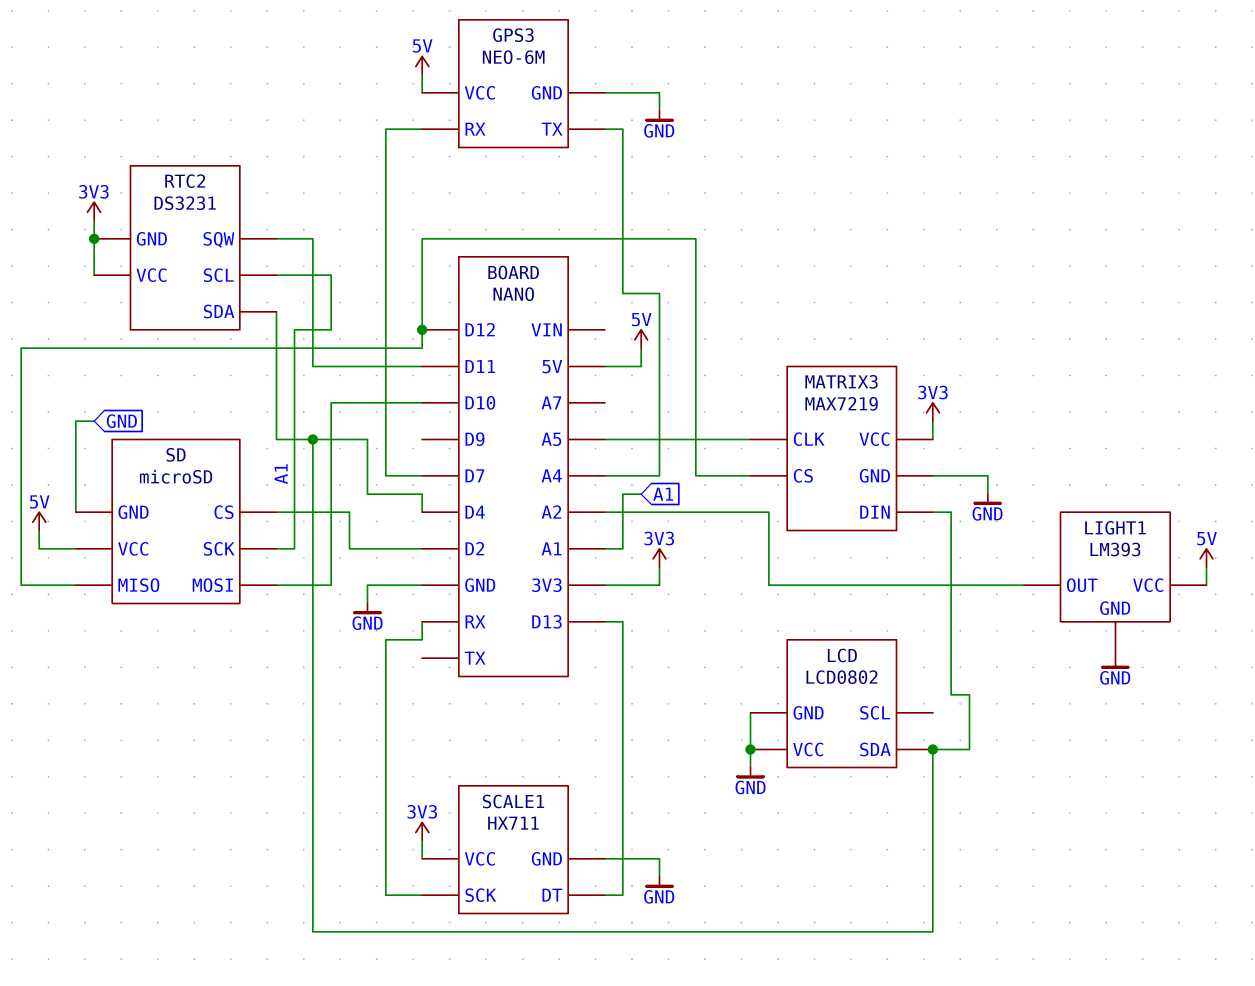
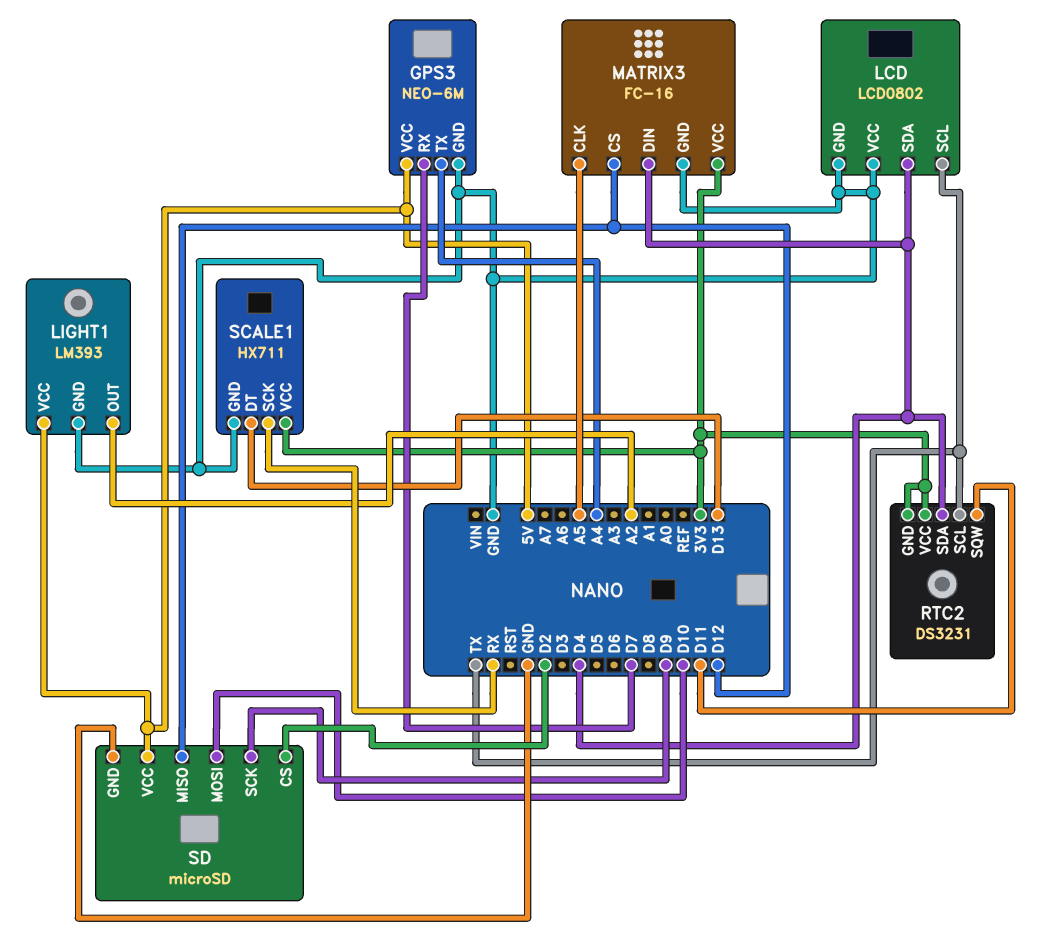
LCD pin SCL: none -> TX
MATRIX3: MAX7219 -> FC-16
RTC2 pin SCL: A1 -> TX
SD pin SCK: A1 -> D9

